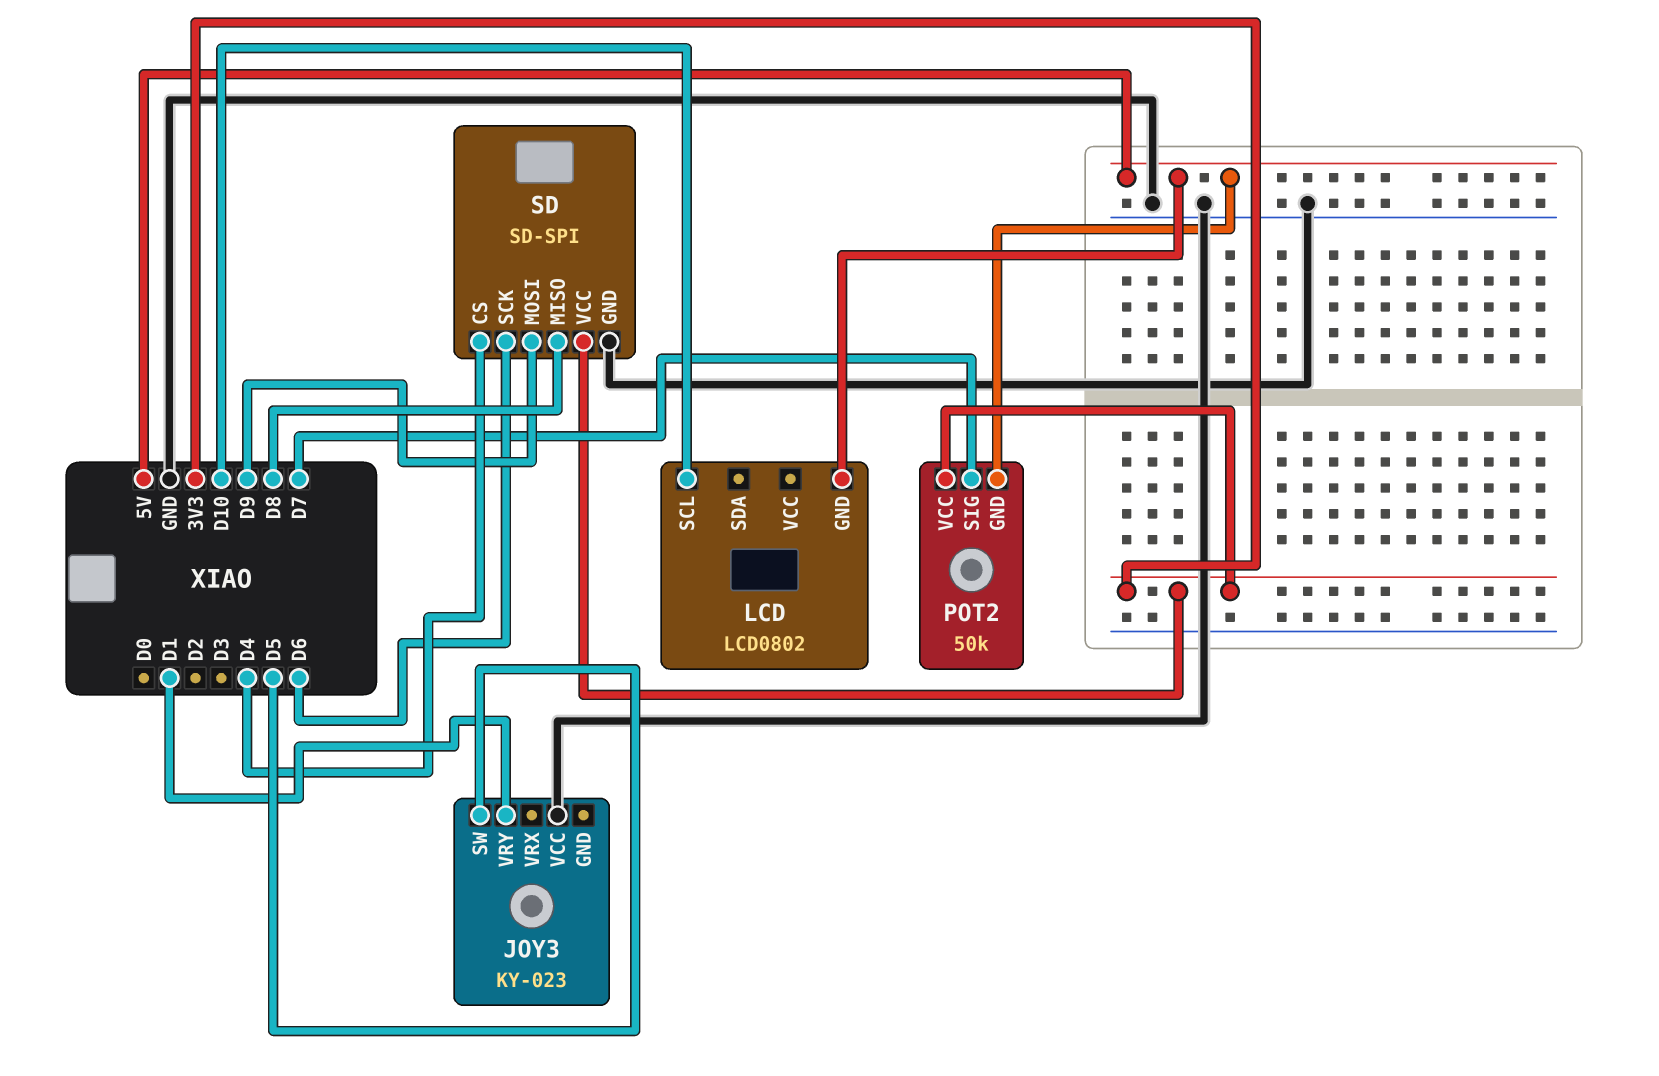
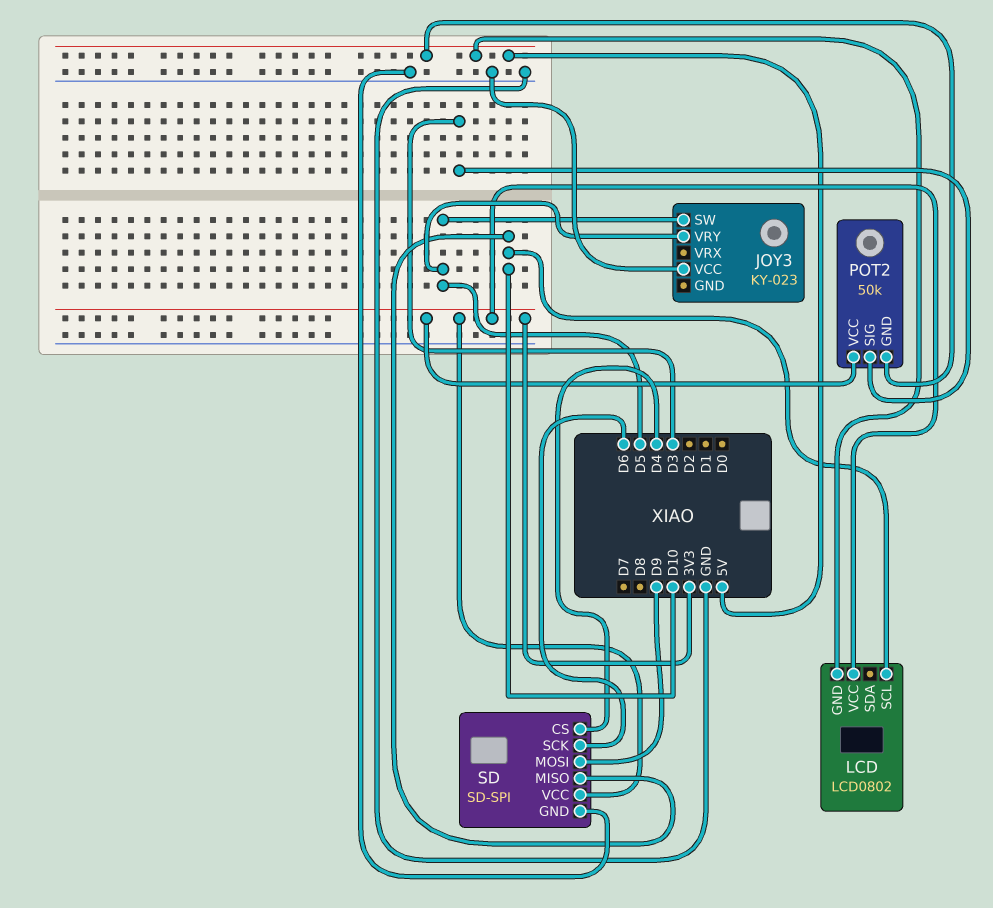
JOY3 pin VRY: D1 -> D5
LCD pin VCC: none -> 3V3
POT2 pin SIG: D7 -> D3
SD pin MISO: D8 -> D10

